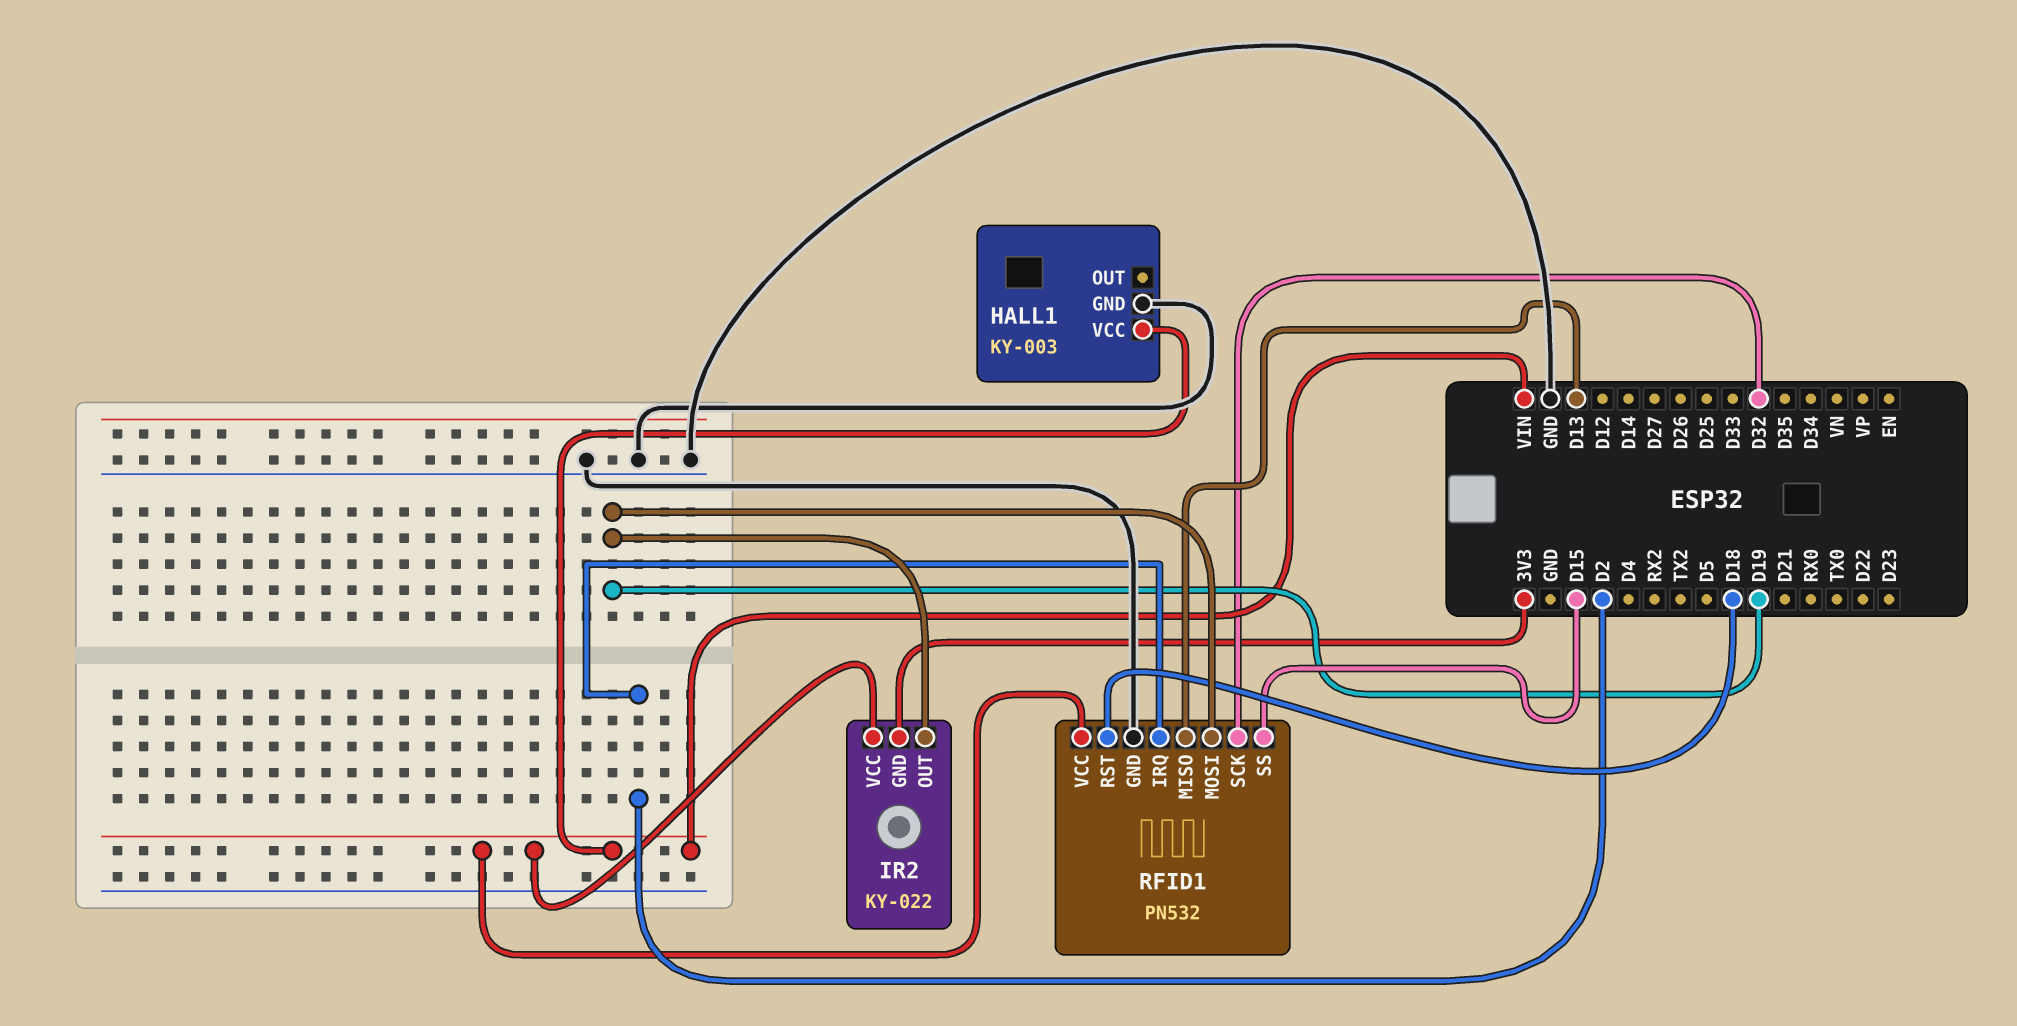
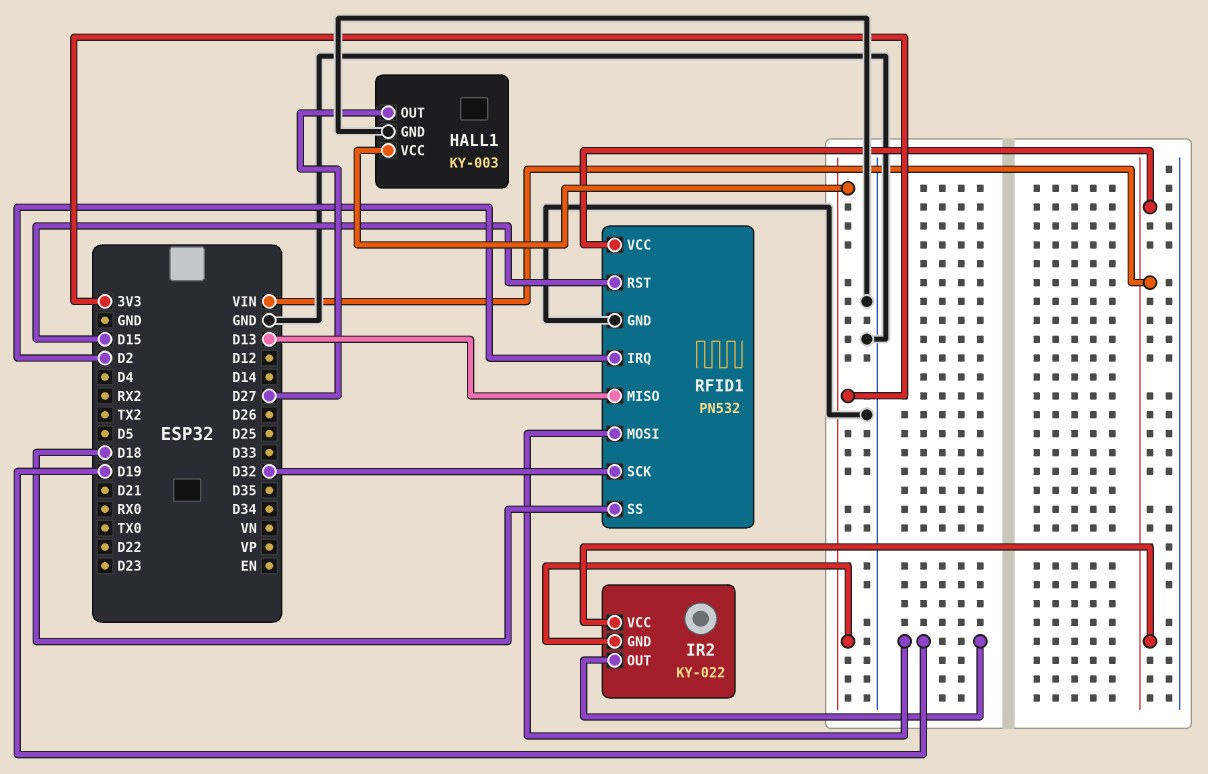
HALL1 pin OUT: none -> D27
HALL1 pin VCC: VIN -> 3V3
RFID1 pin RST: D18 -> D15
RFID1 pin SS: D15 -> D18

